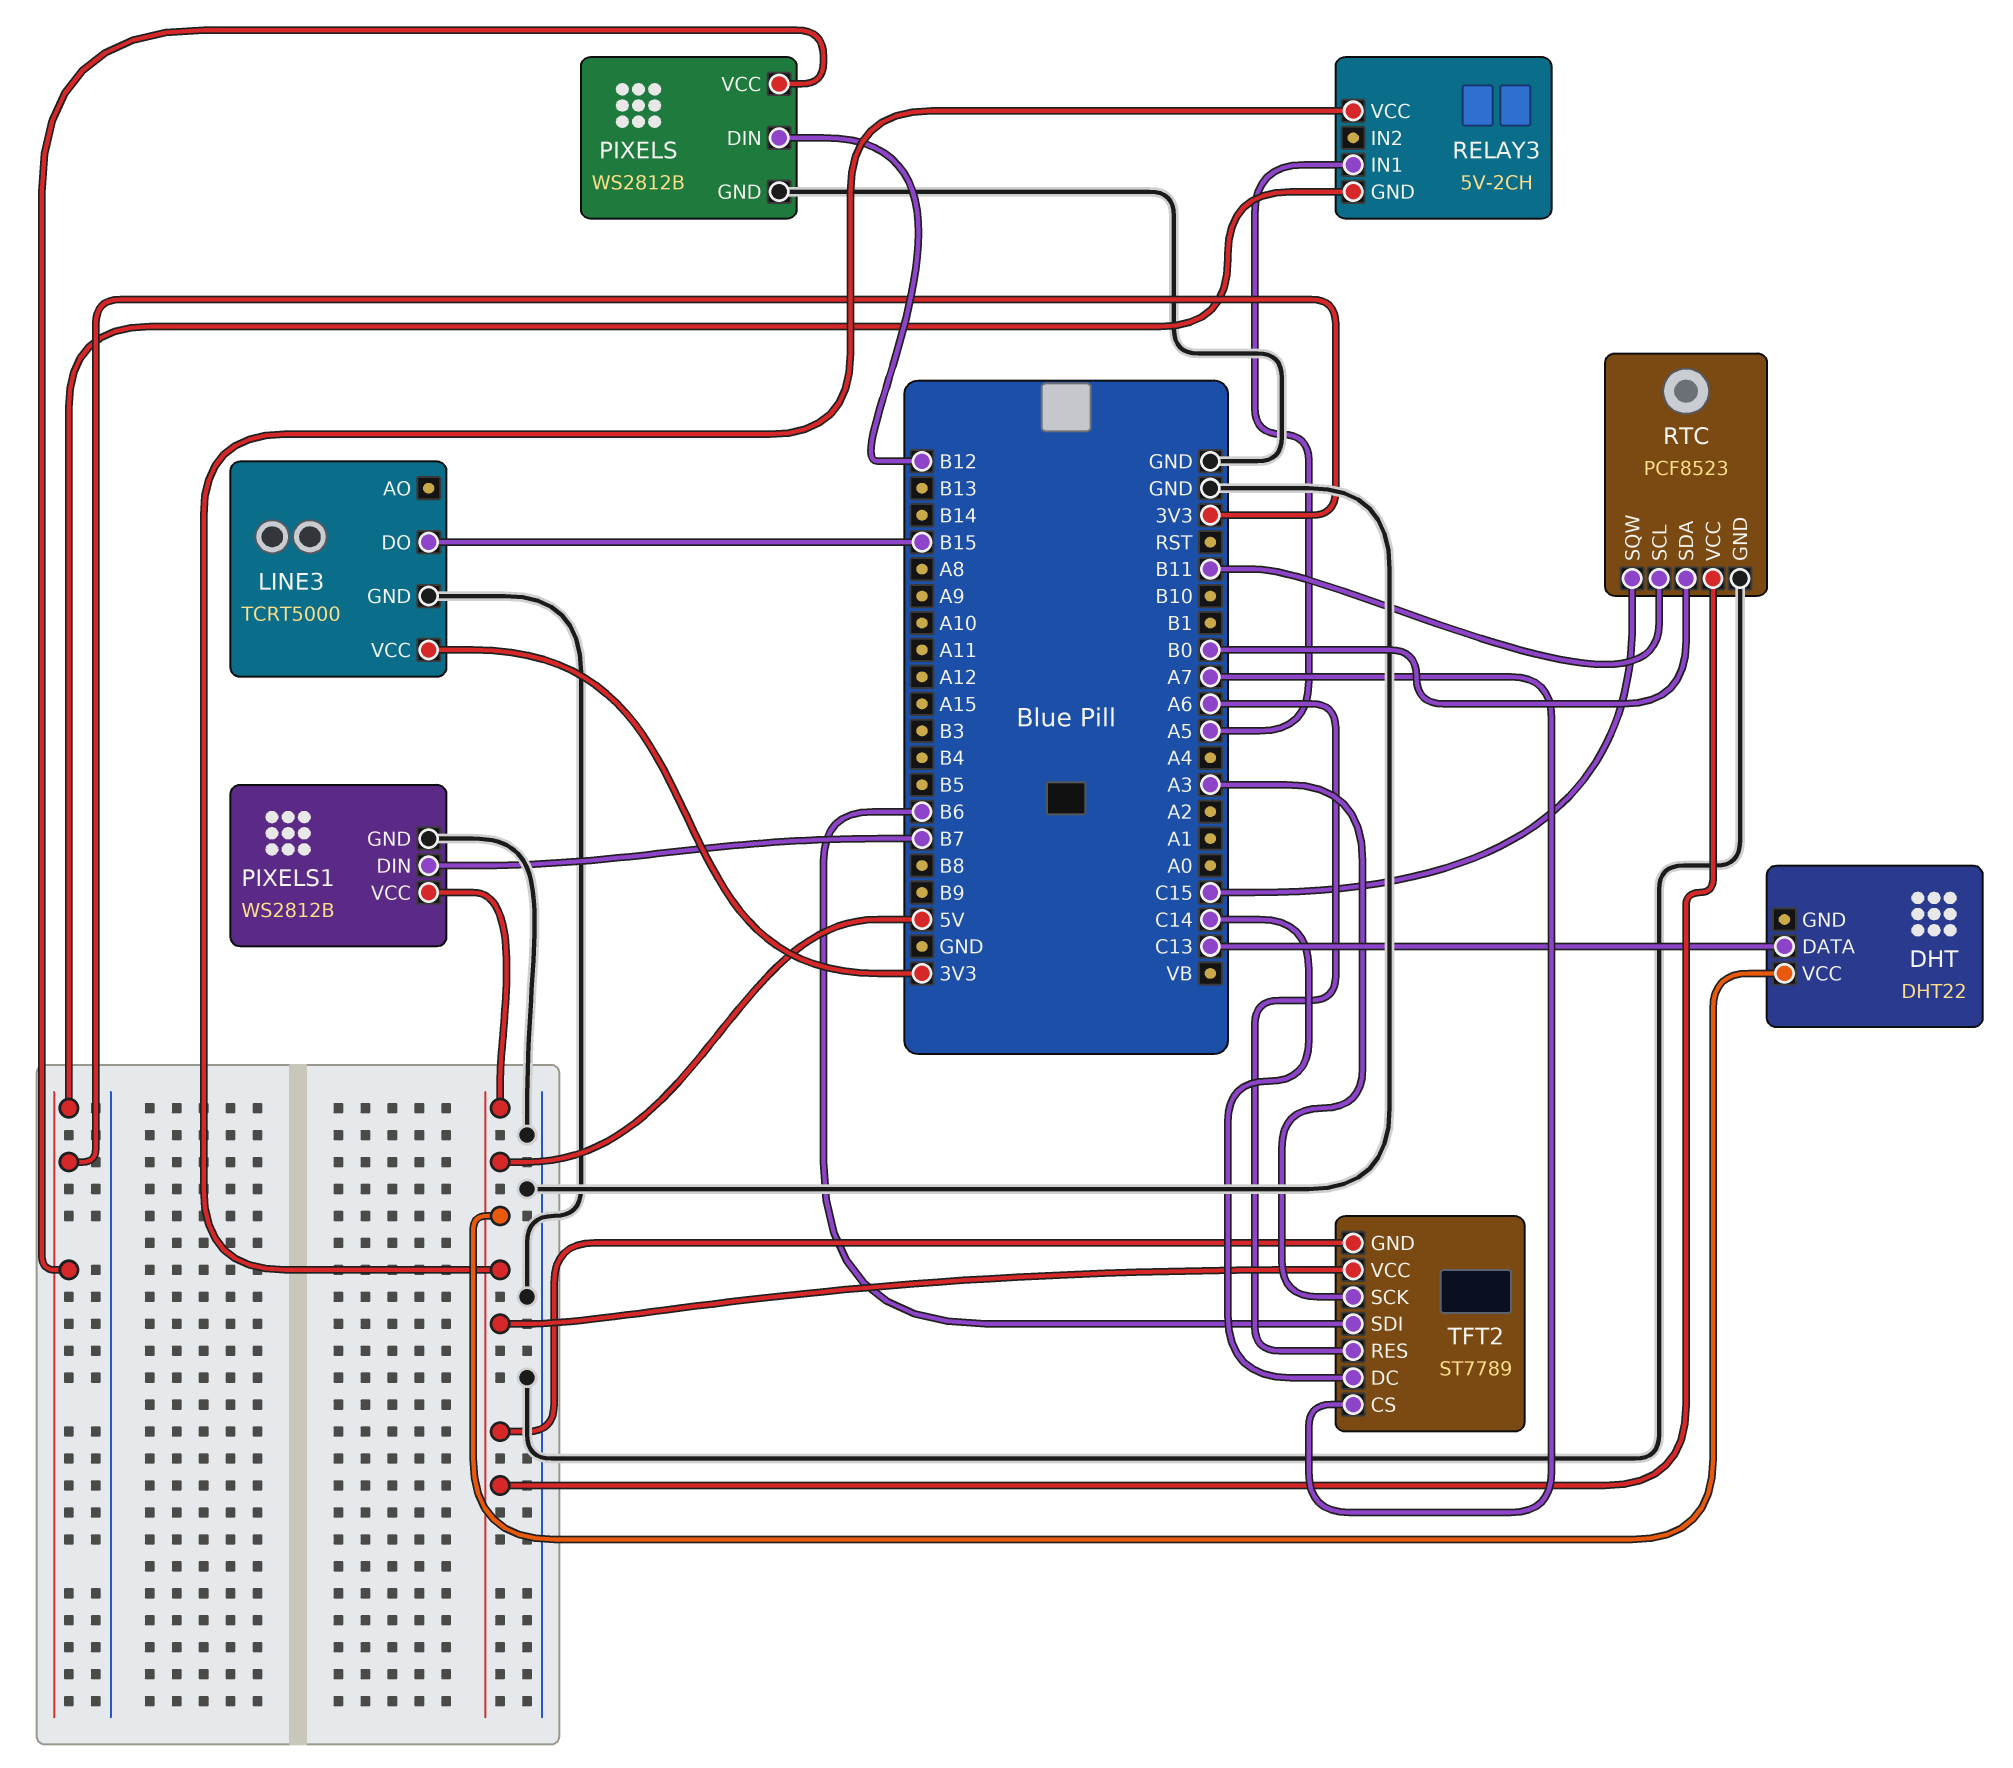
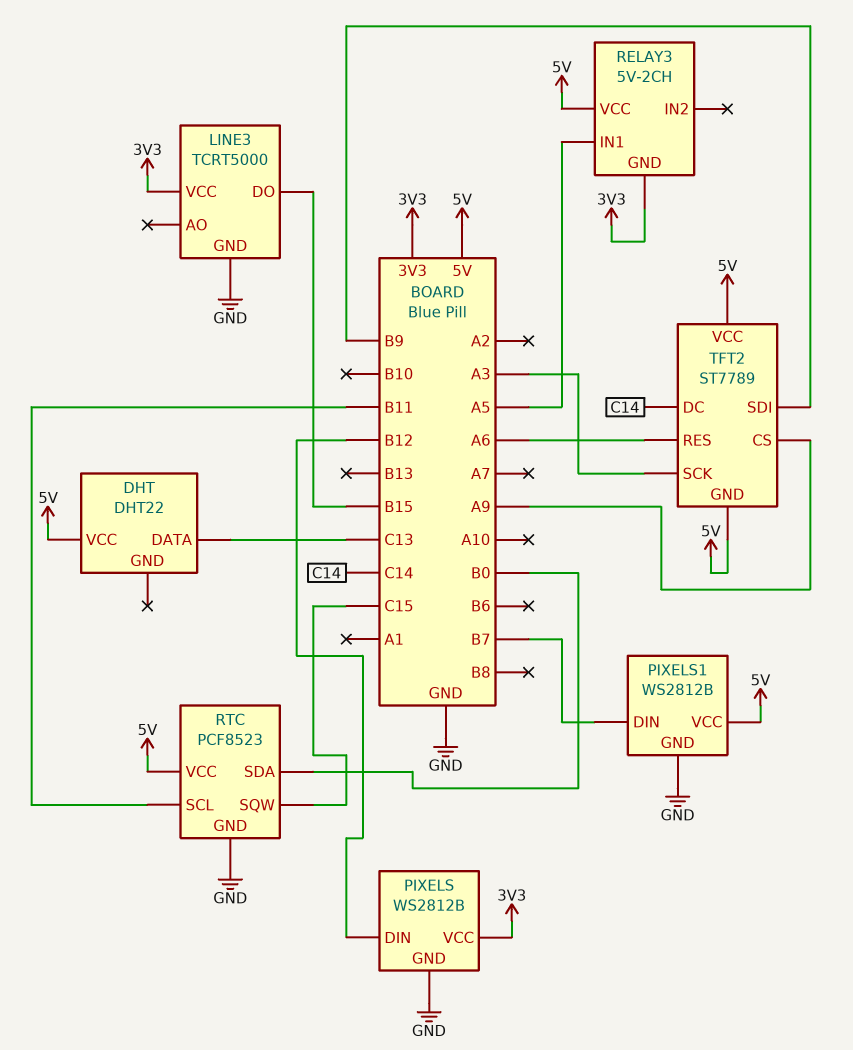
TFT2 pin CS: A7 -> A9
TFT2 pin SDI: B6 -> B9

